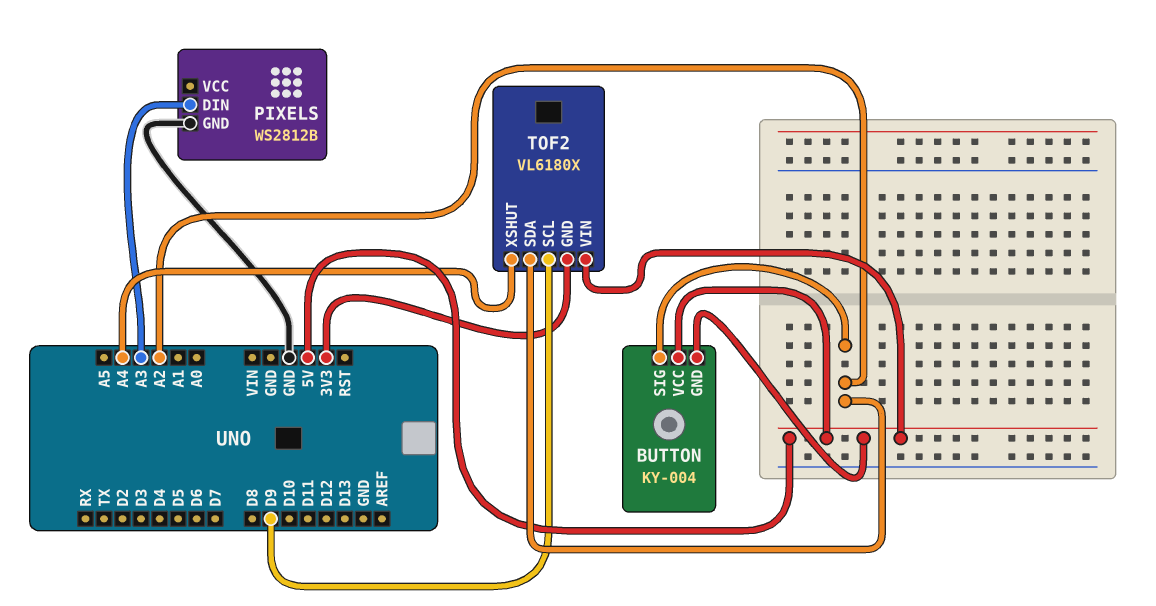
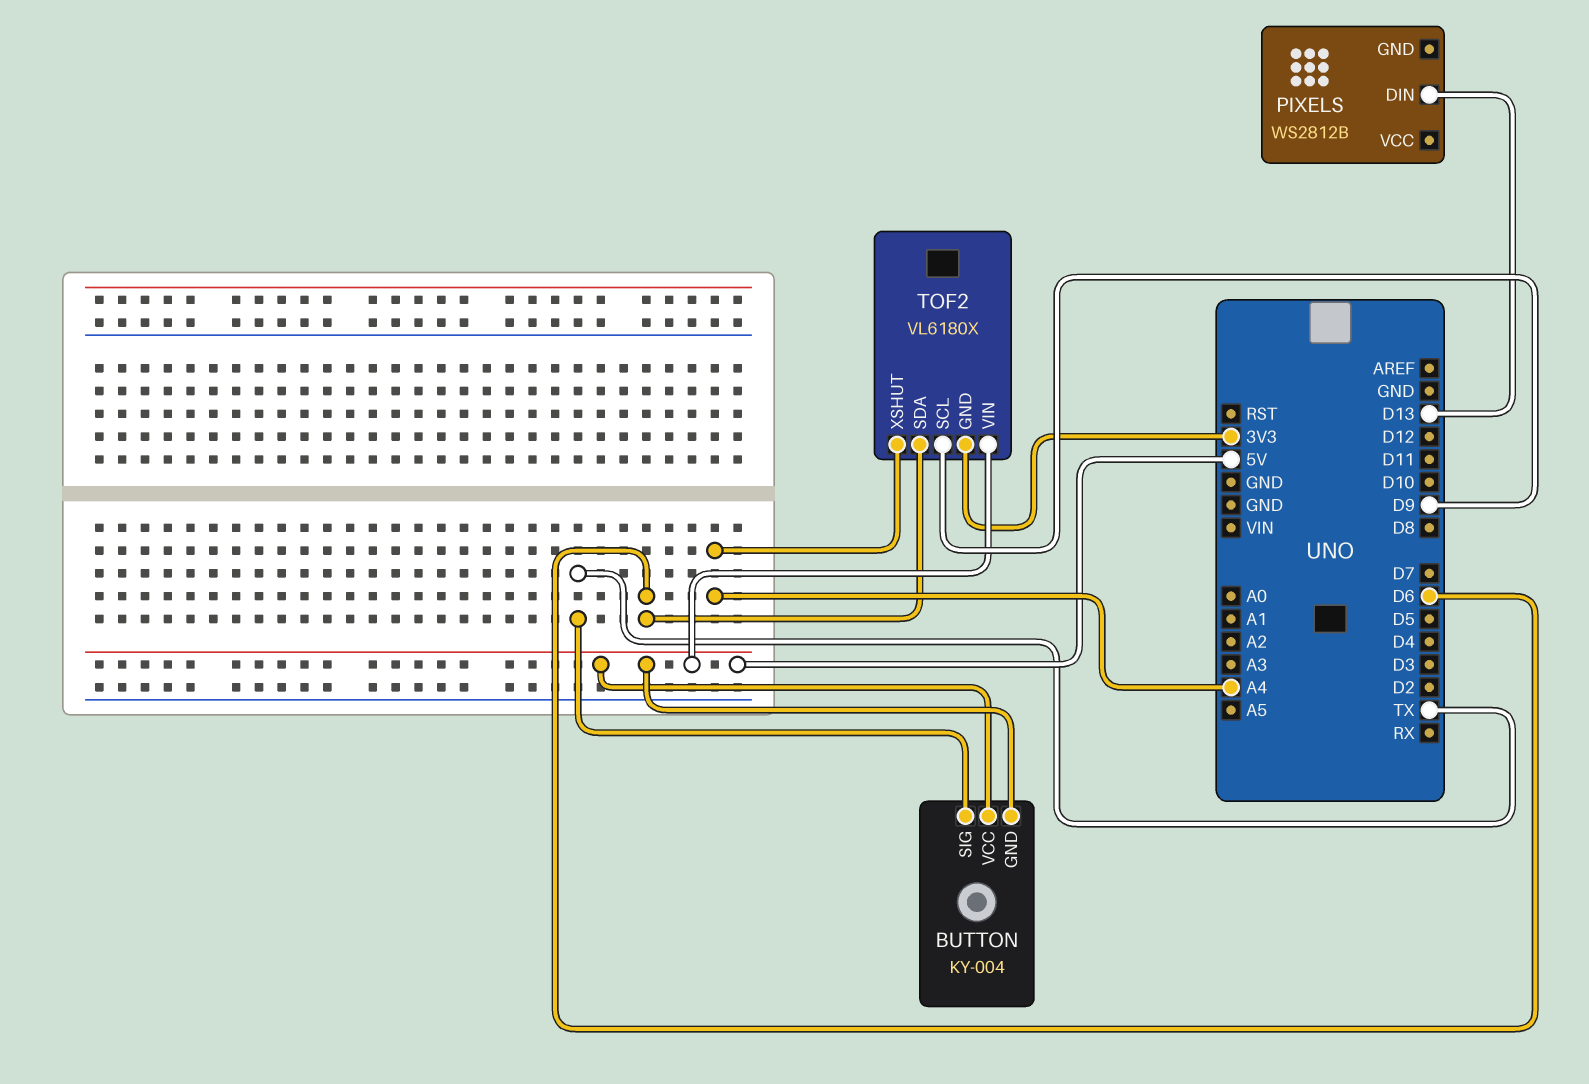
BUTTON pin SIG: A2 -> TX
PIXELS pin DIN: A3 -> D13
PIXELS pin GND: GND -> none
TOF2 pin SDA: A2 -> D6

